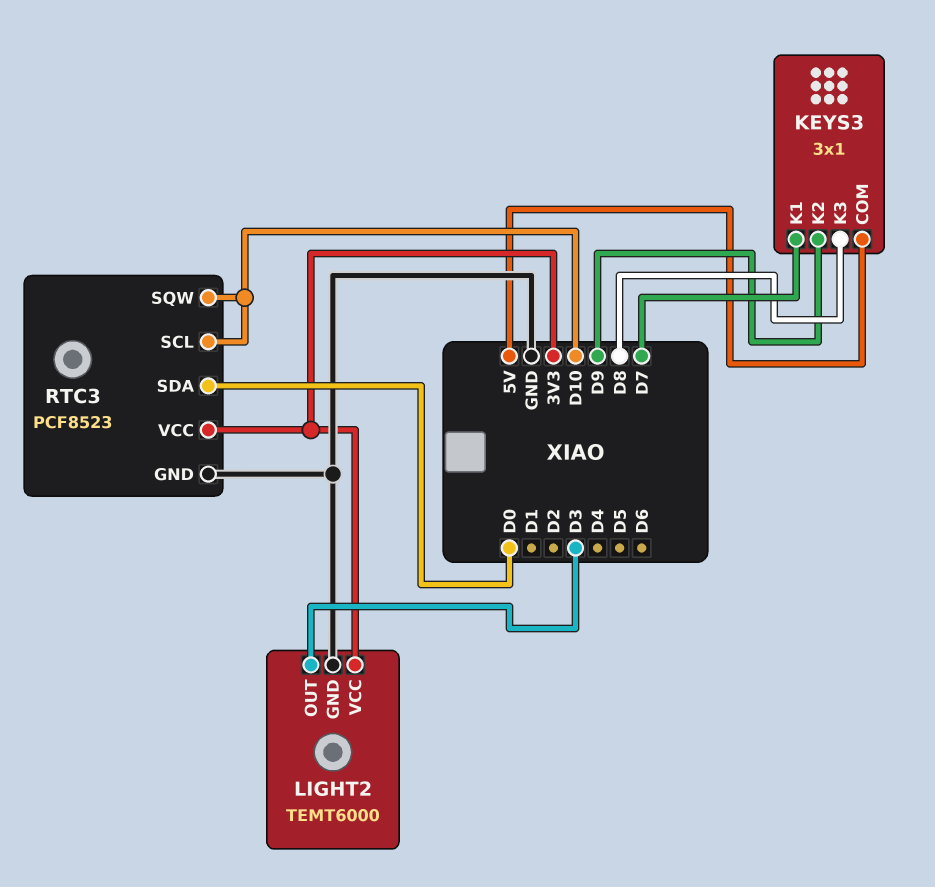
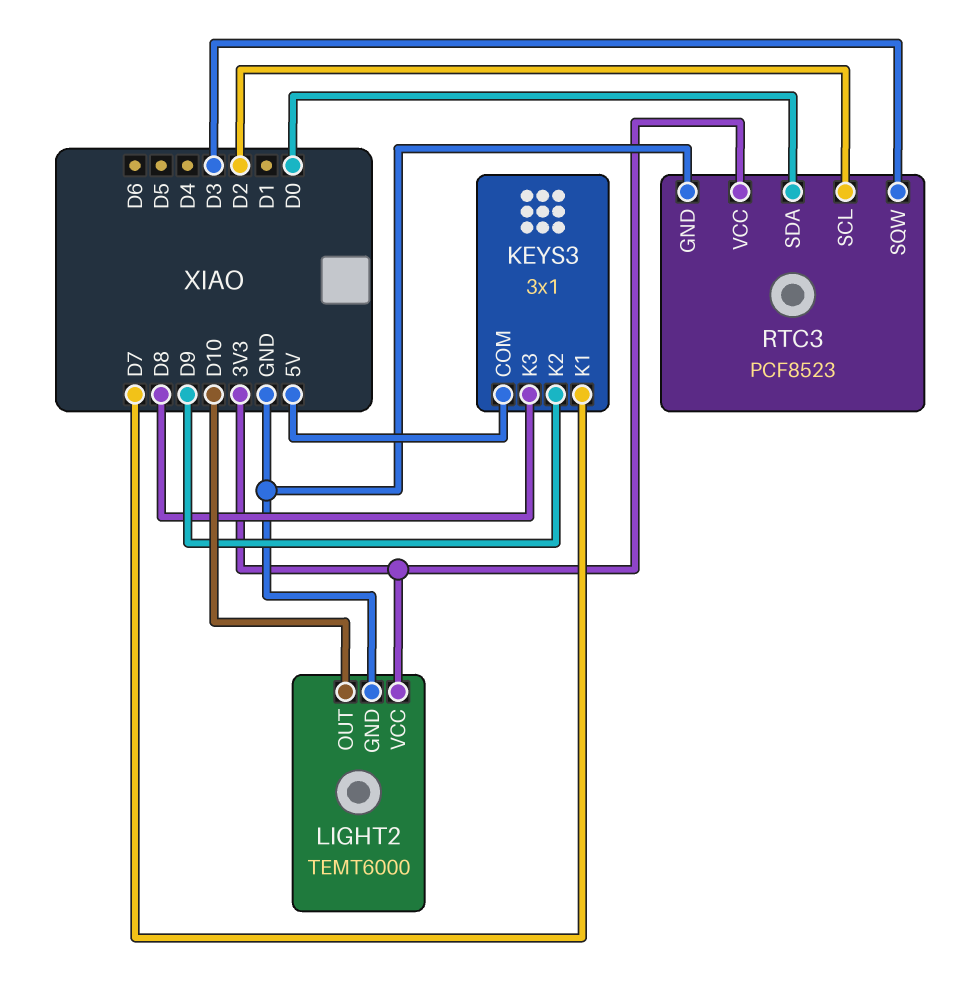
LIGHT2 pin OUT: D3 -> D10
RTC3 pin SCL: D10 -> D2
RTC3 pin SQW: D10 -> D3

